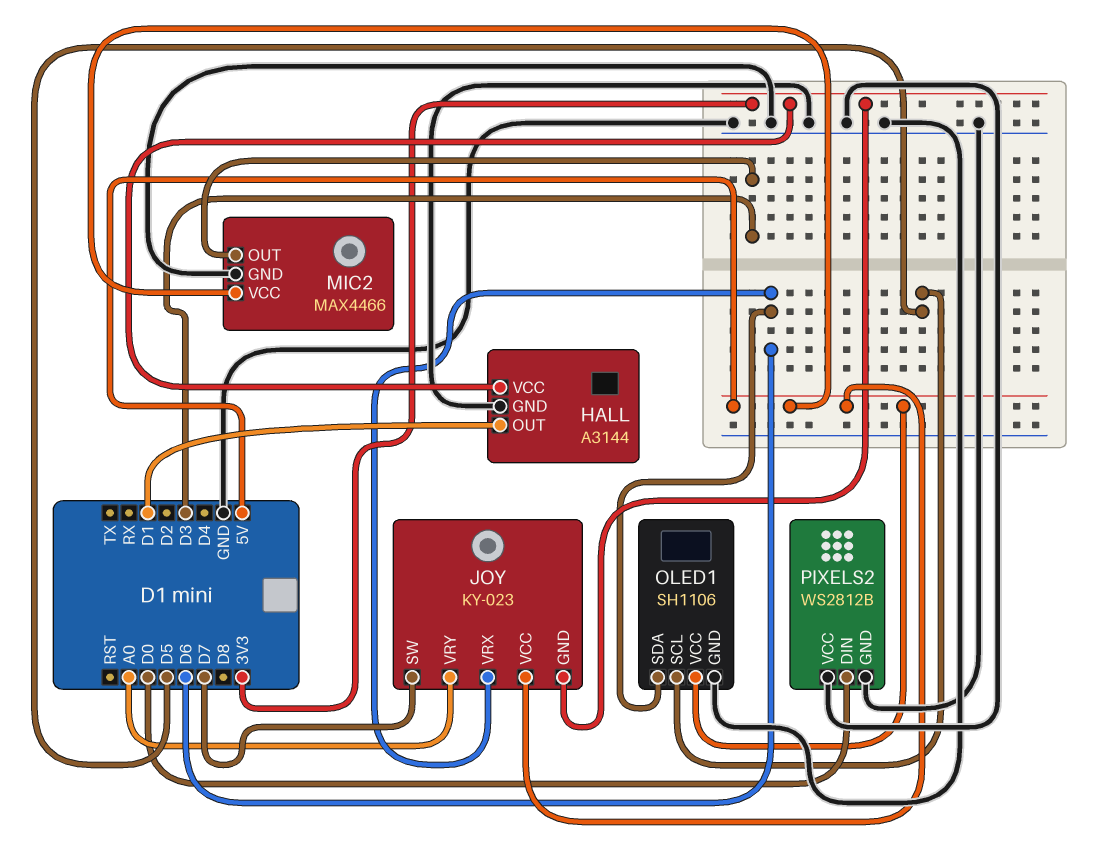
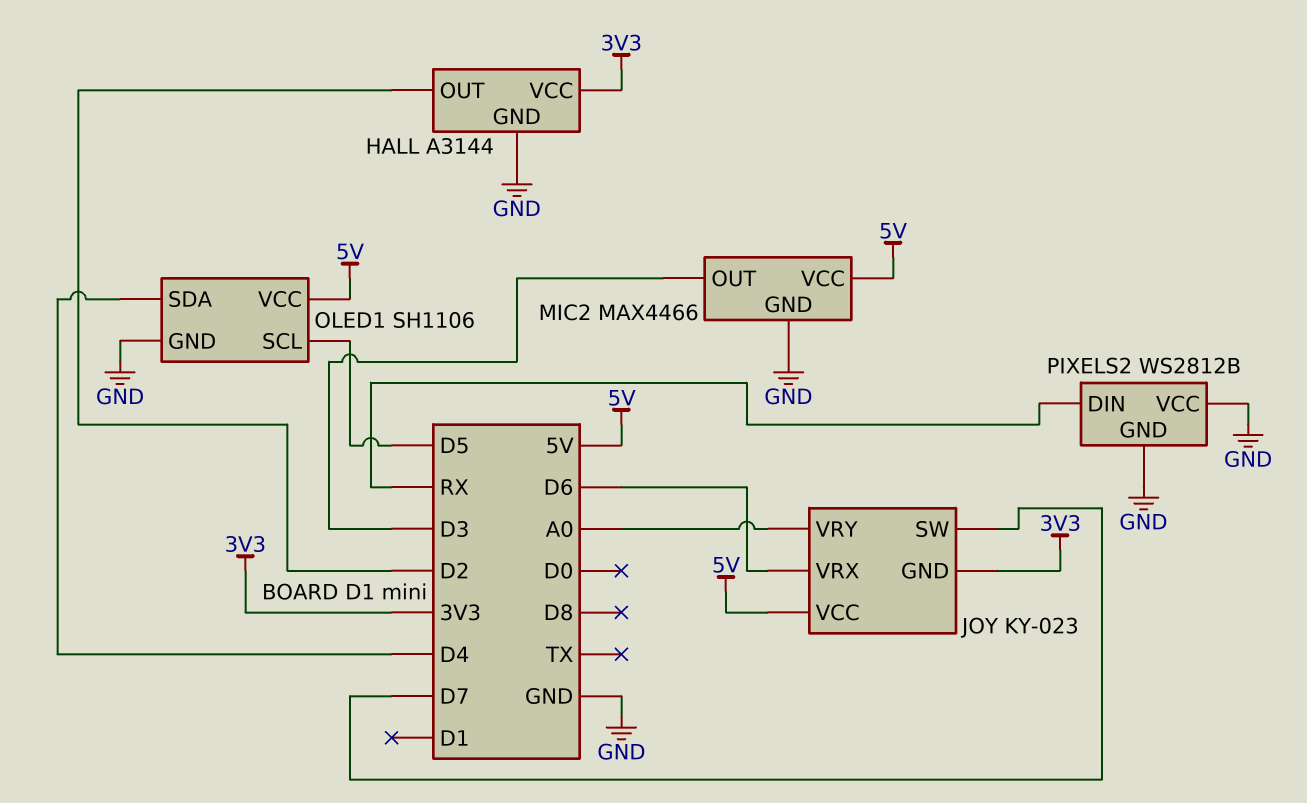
HALL pin OUT: D1 -> D2
OLED1 pin SDA: D6 -> D4
PIXELS2 pin DIN: D0 -> RX

